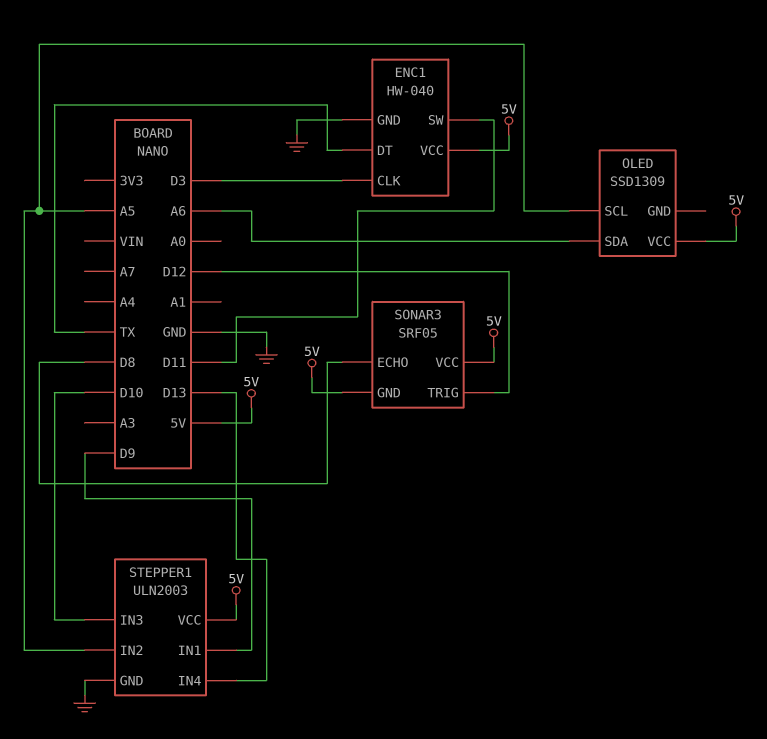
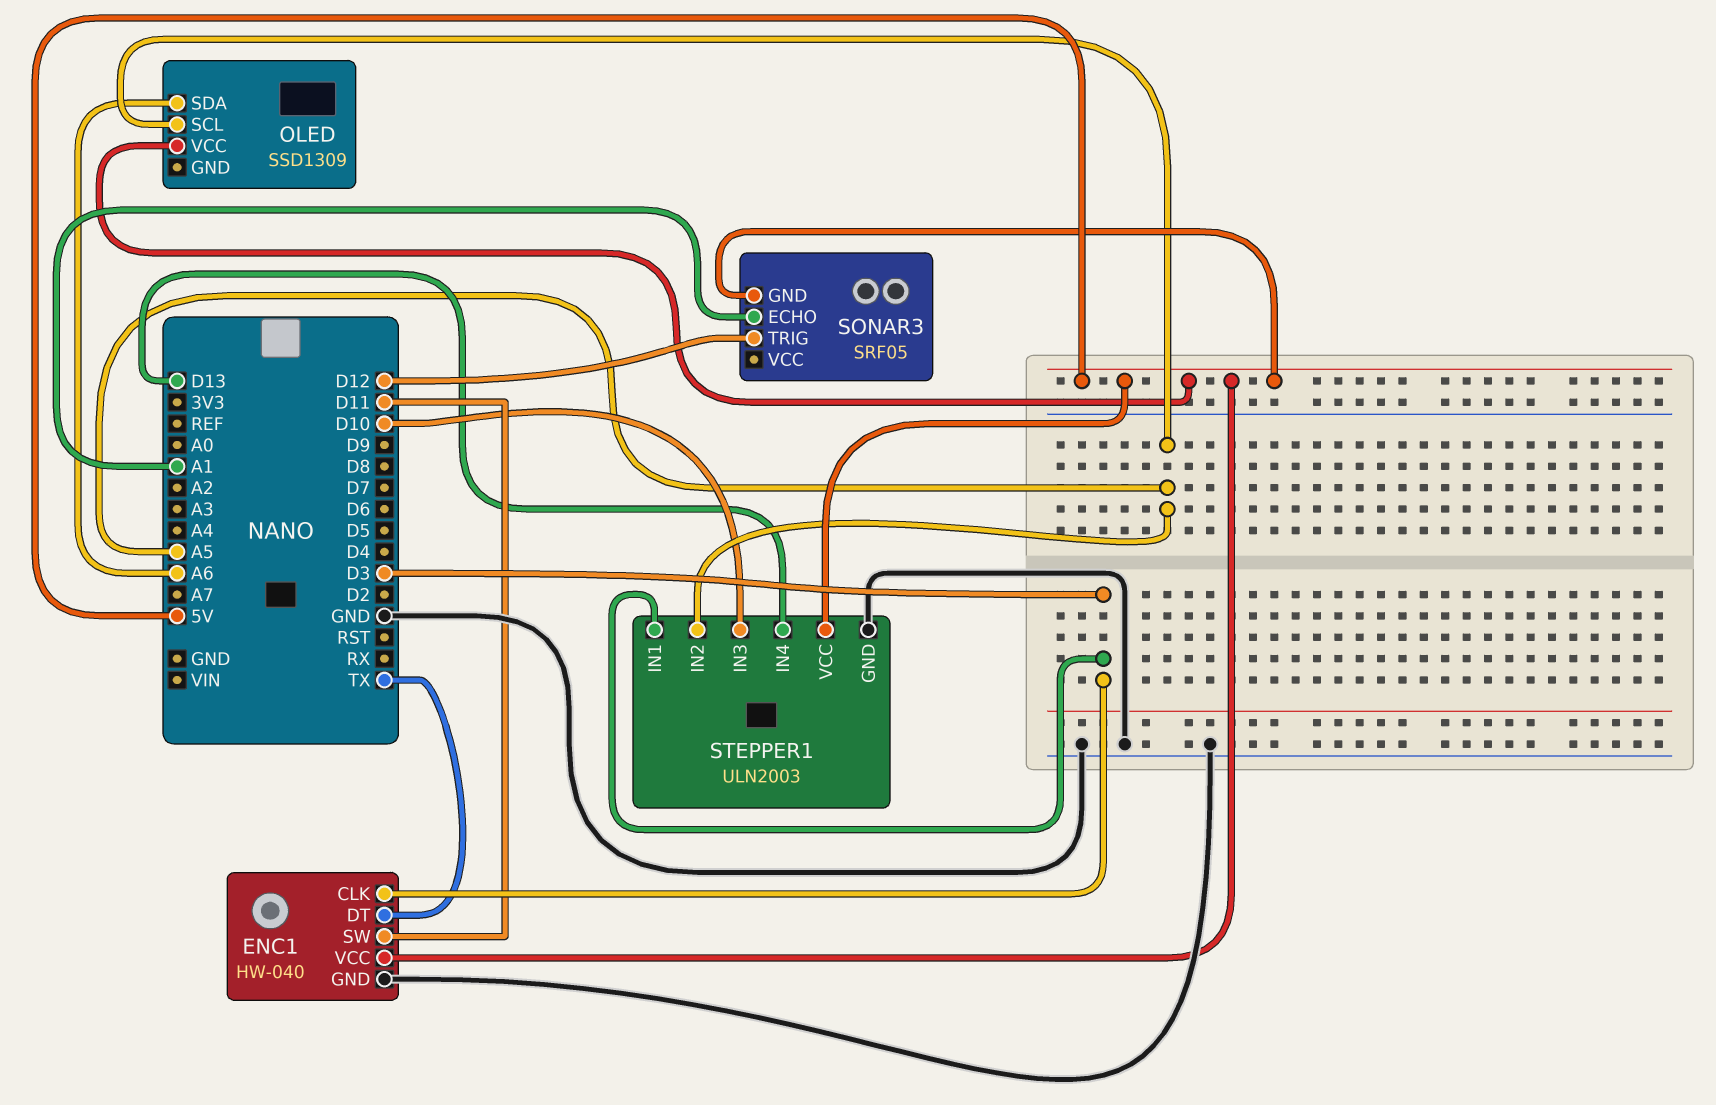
SONAR3 pin ECHO: D8 -> A1
SONAR3 pin VCC: 5V -> none
STEPPER1 pin IN1: D9 -> D3

